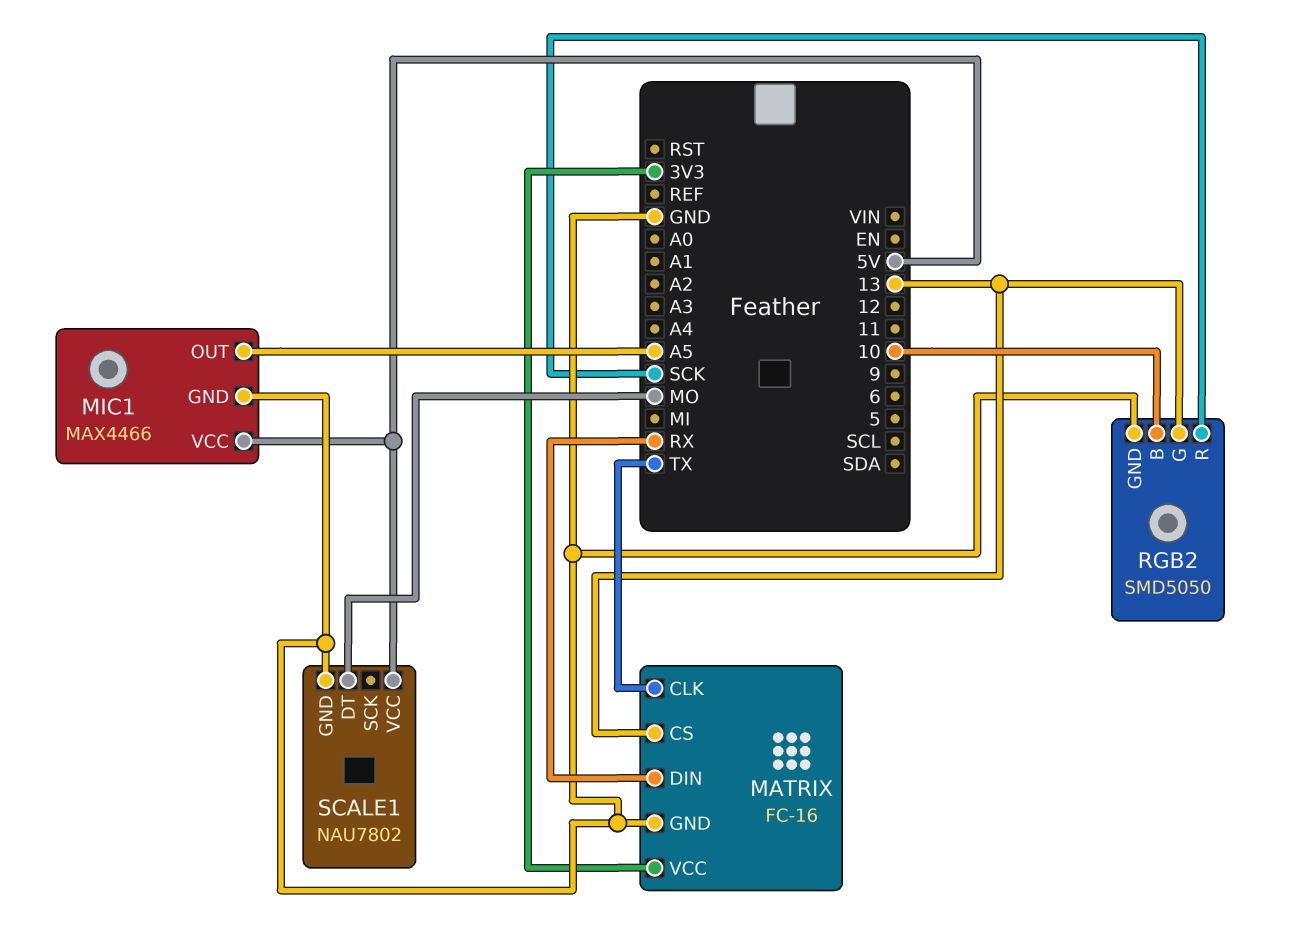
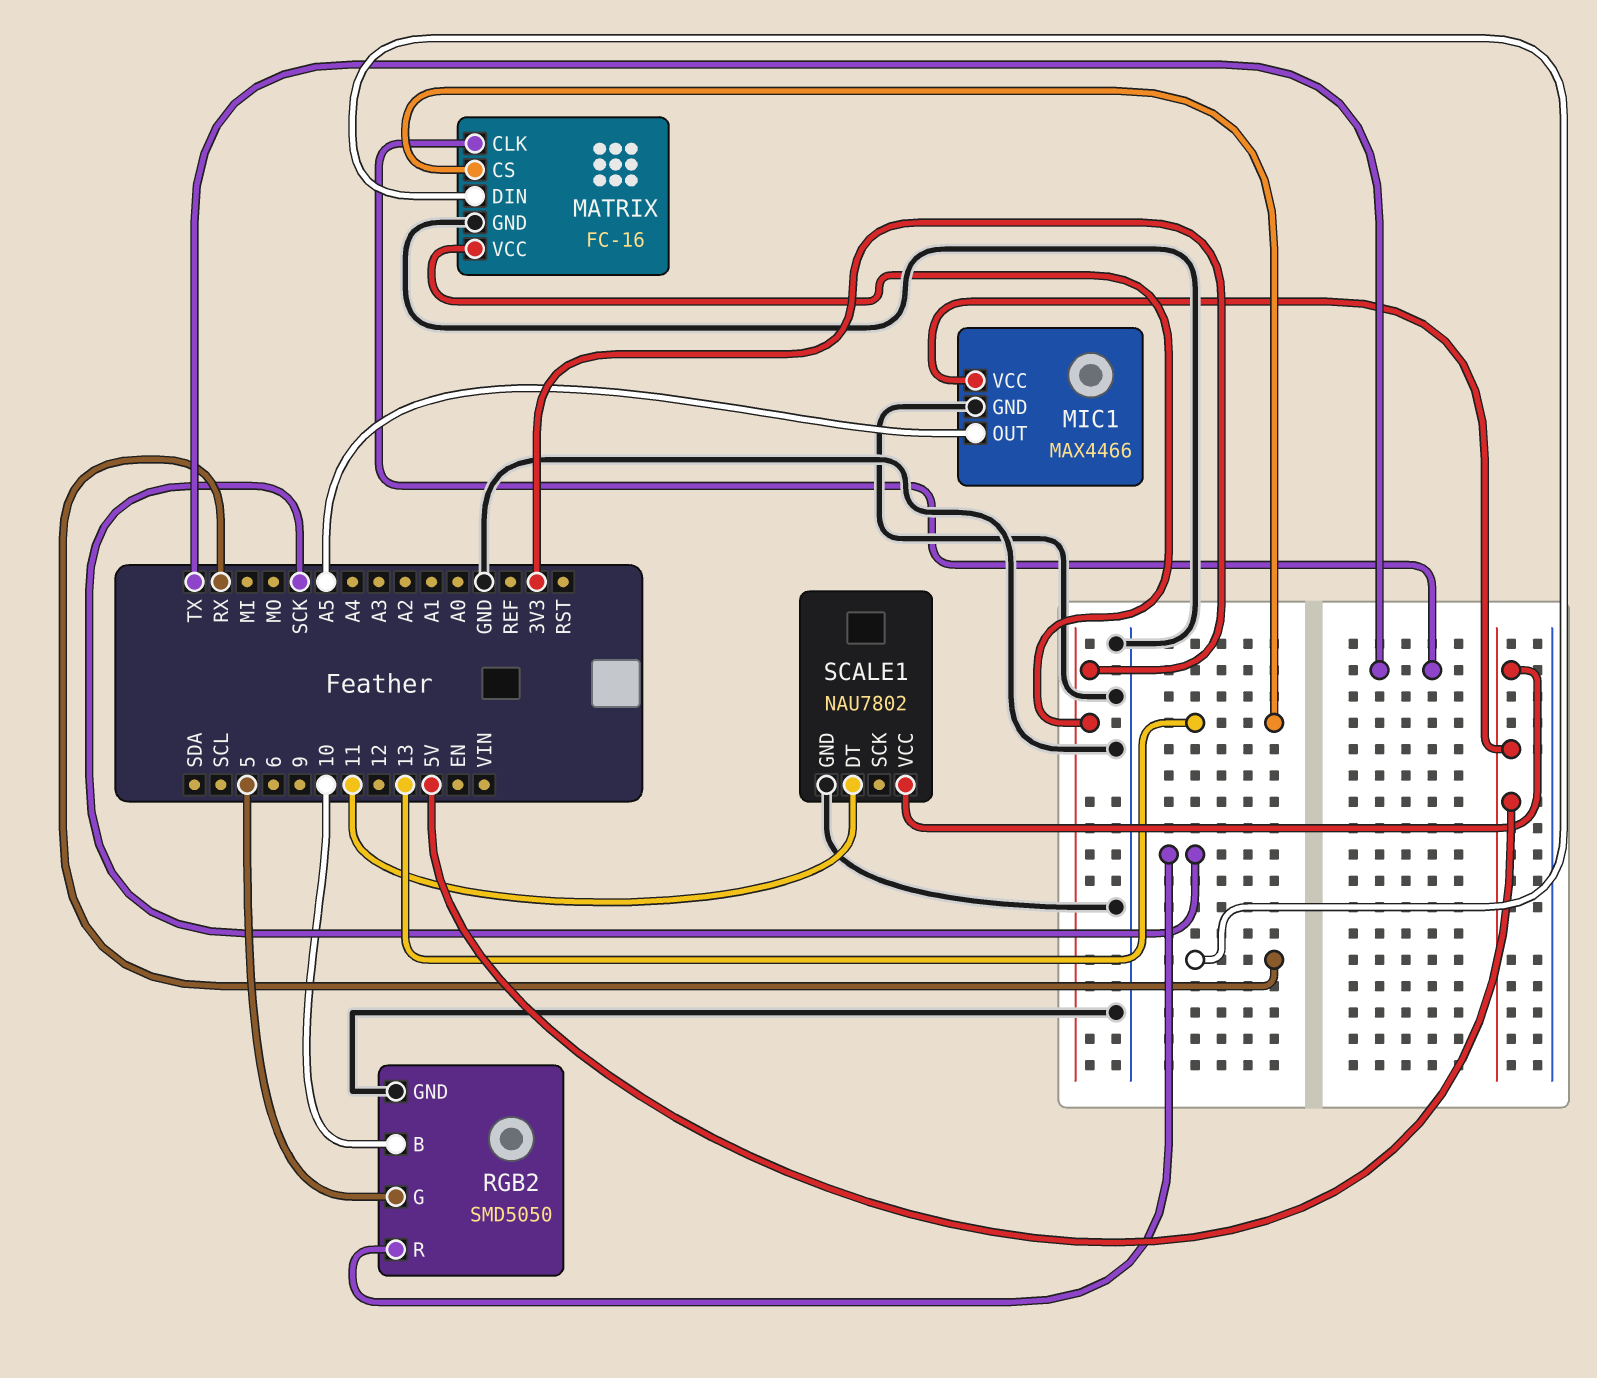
RGB2 pin G: 13 -> 5
SCALE1 pin DT: MO -> 11

